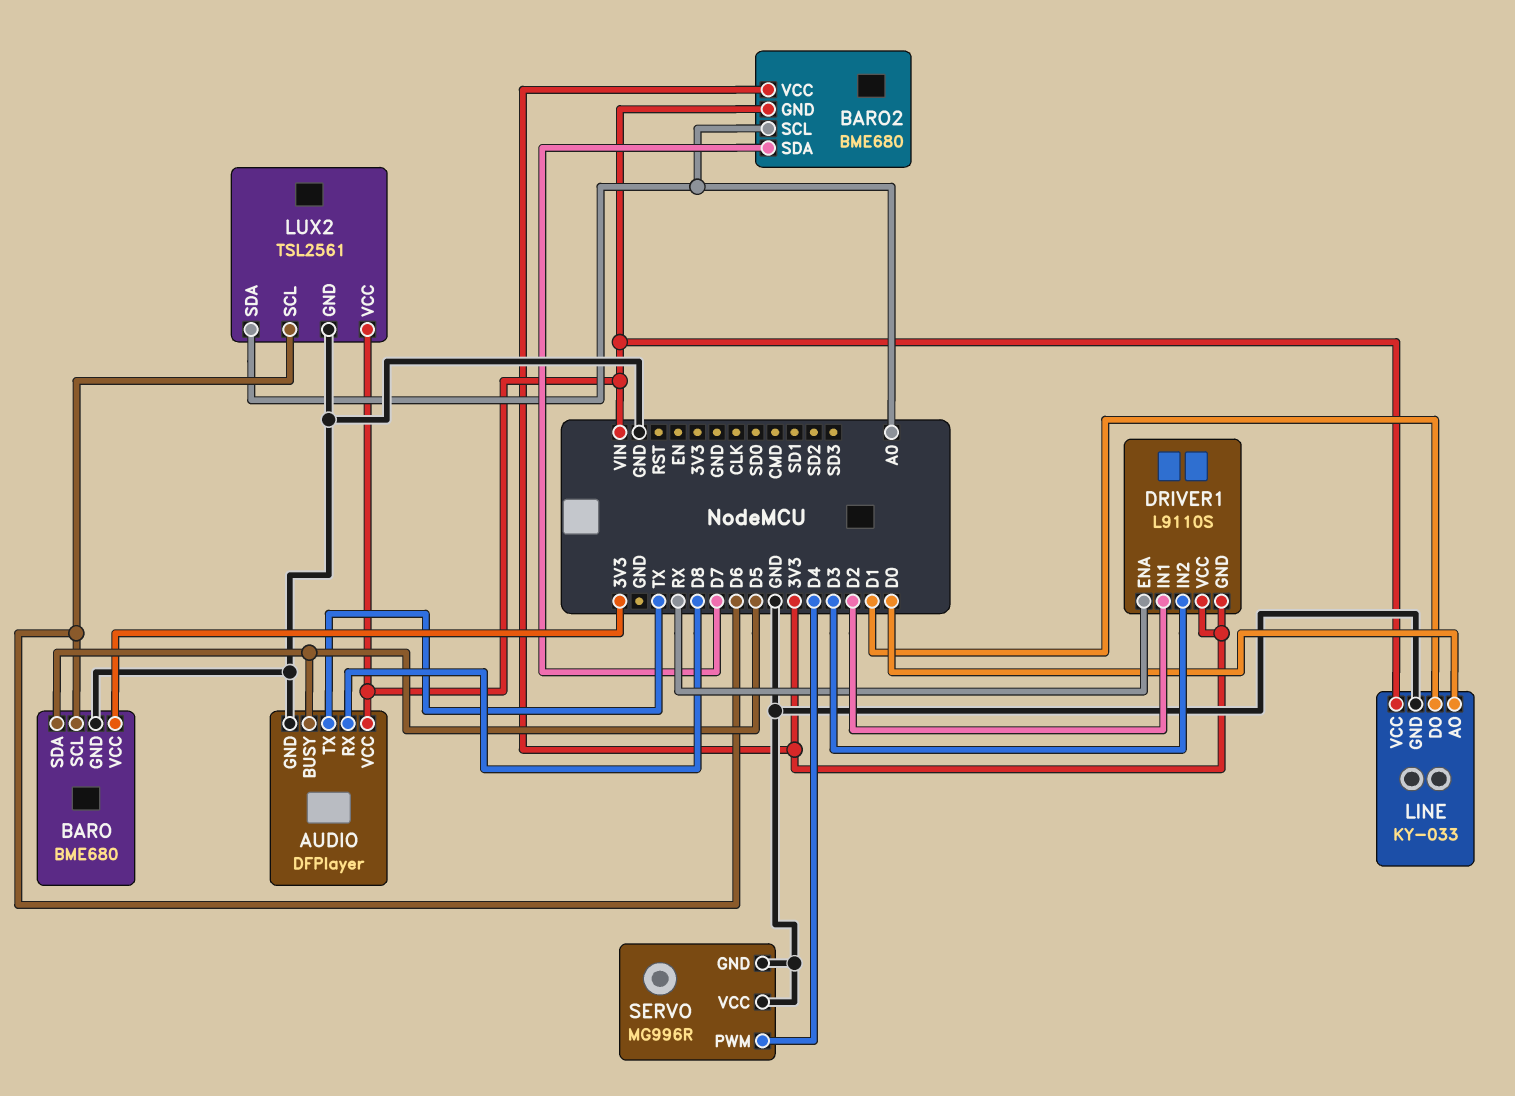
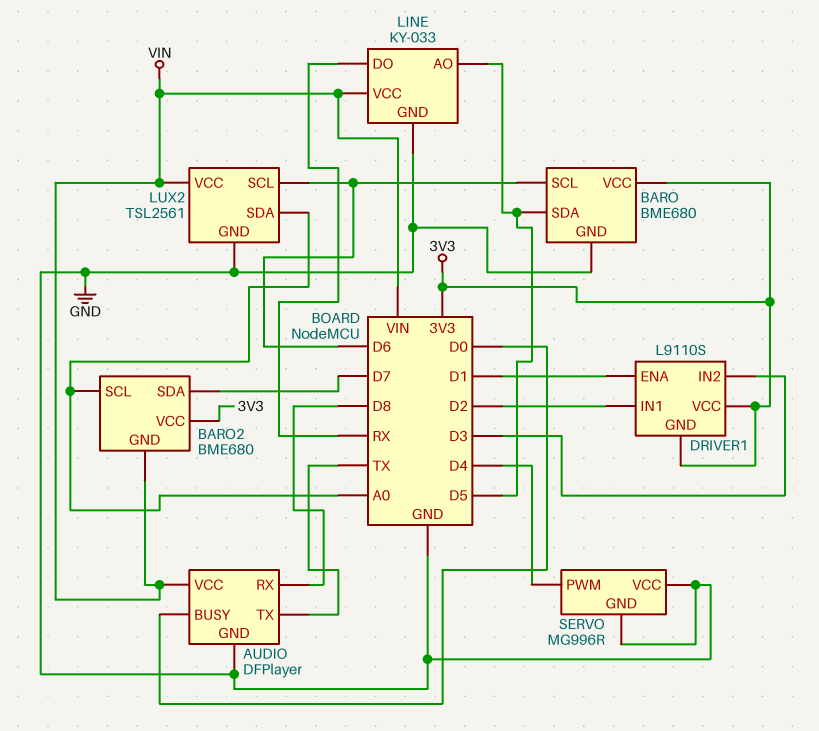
AUDIO pin BUSY: D5 -> D0
DRIVER1 pin ENA: RX -> D1
LINE pin AO: D0 -> D5
LINE pin DO: D1 -> RX

